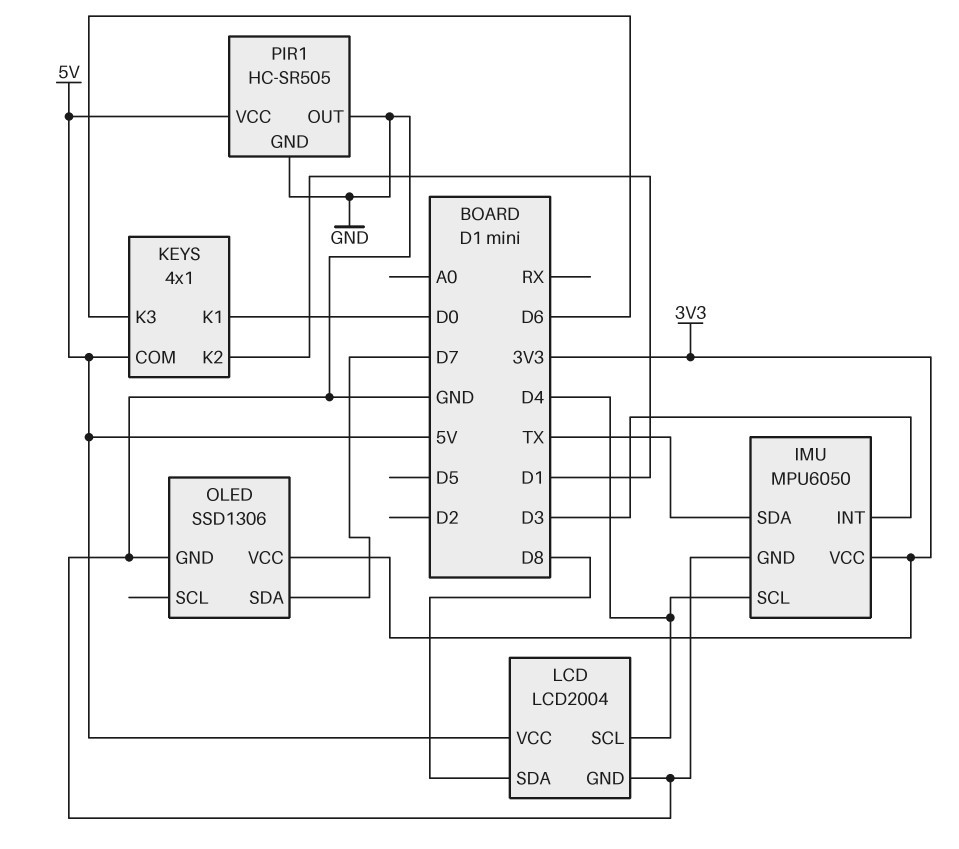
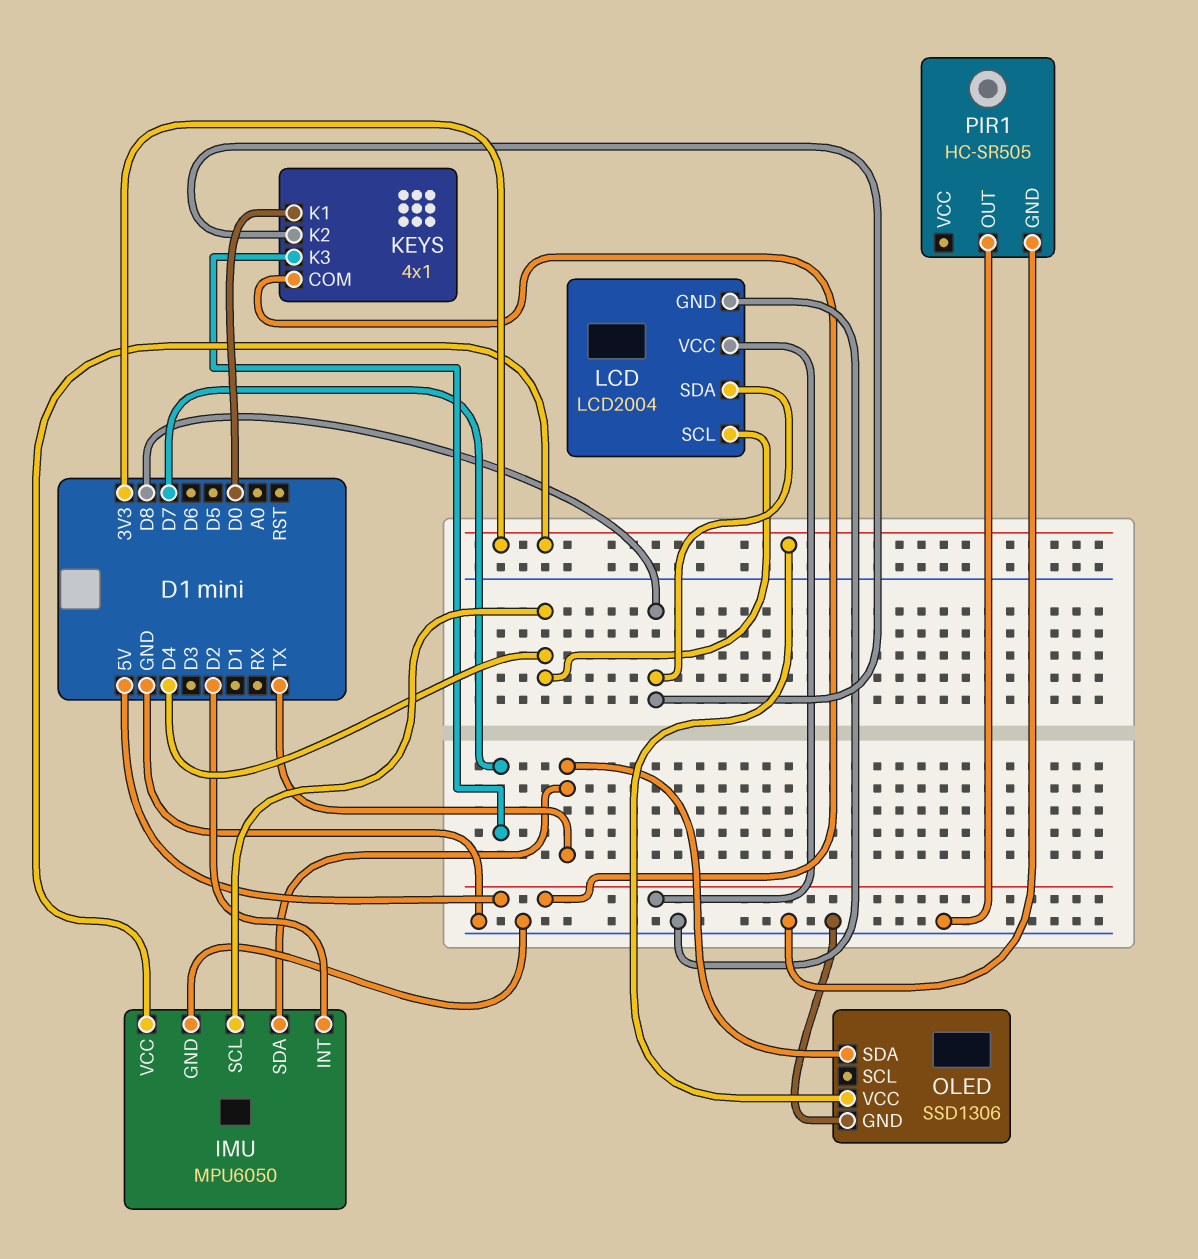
IMU pin INT: D3 -> D2
KEYS pin K2: D1 -> D8
KEYS pin K3: D6 -> D7
OLED pin SDA: D7 -> TX
PIR1 pin VCC: 5V -> none

